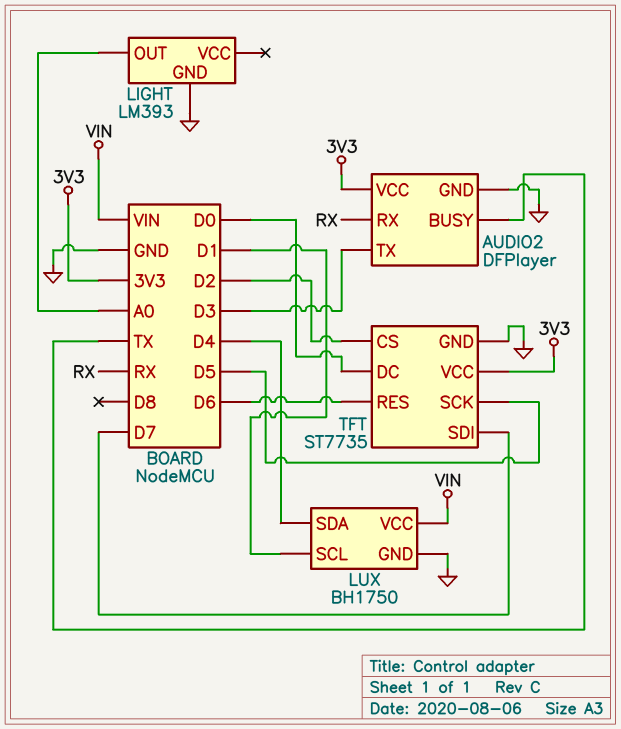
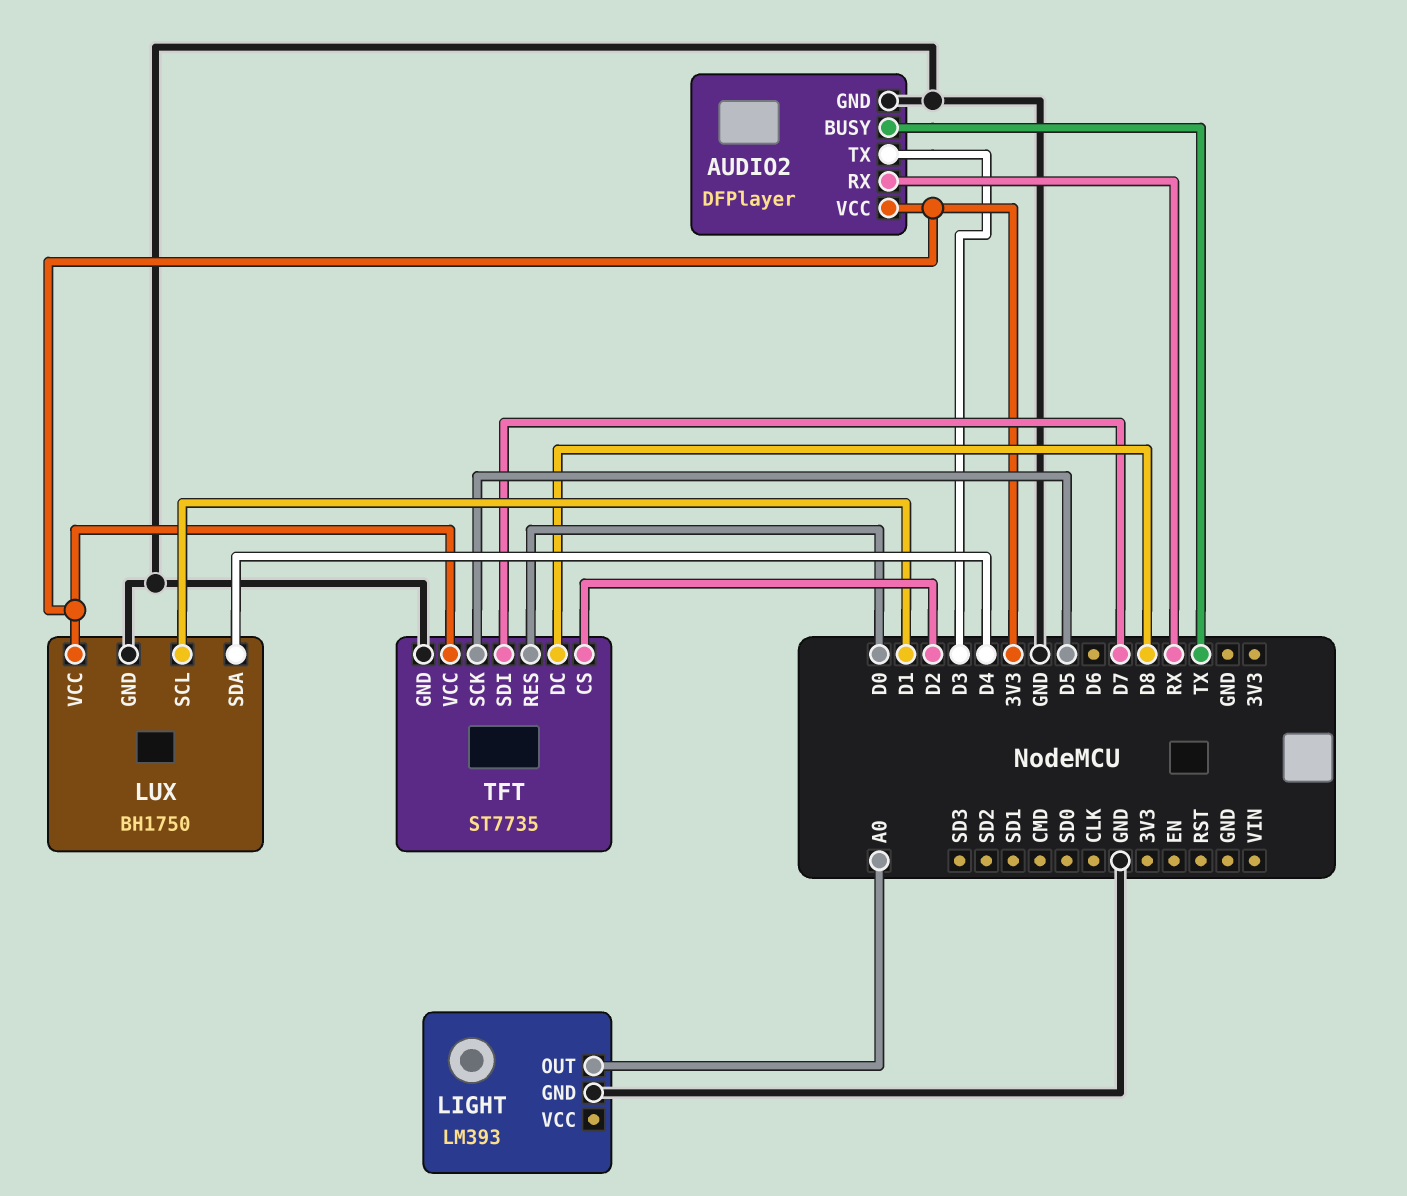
LUX pin VCC: VIN -> 3V3
TFT pin DC: D0 -> D8
TFT pin RES: D6 -> D0

